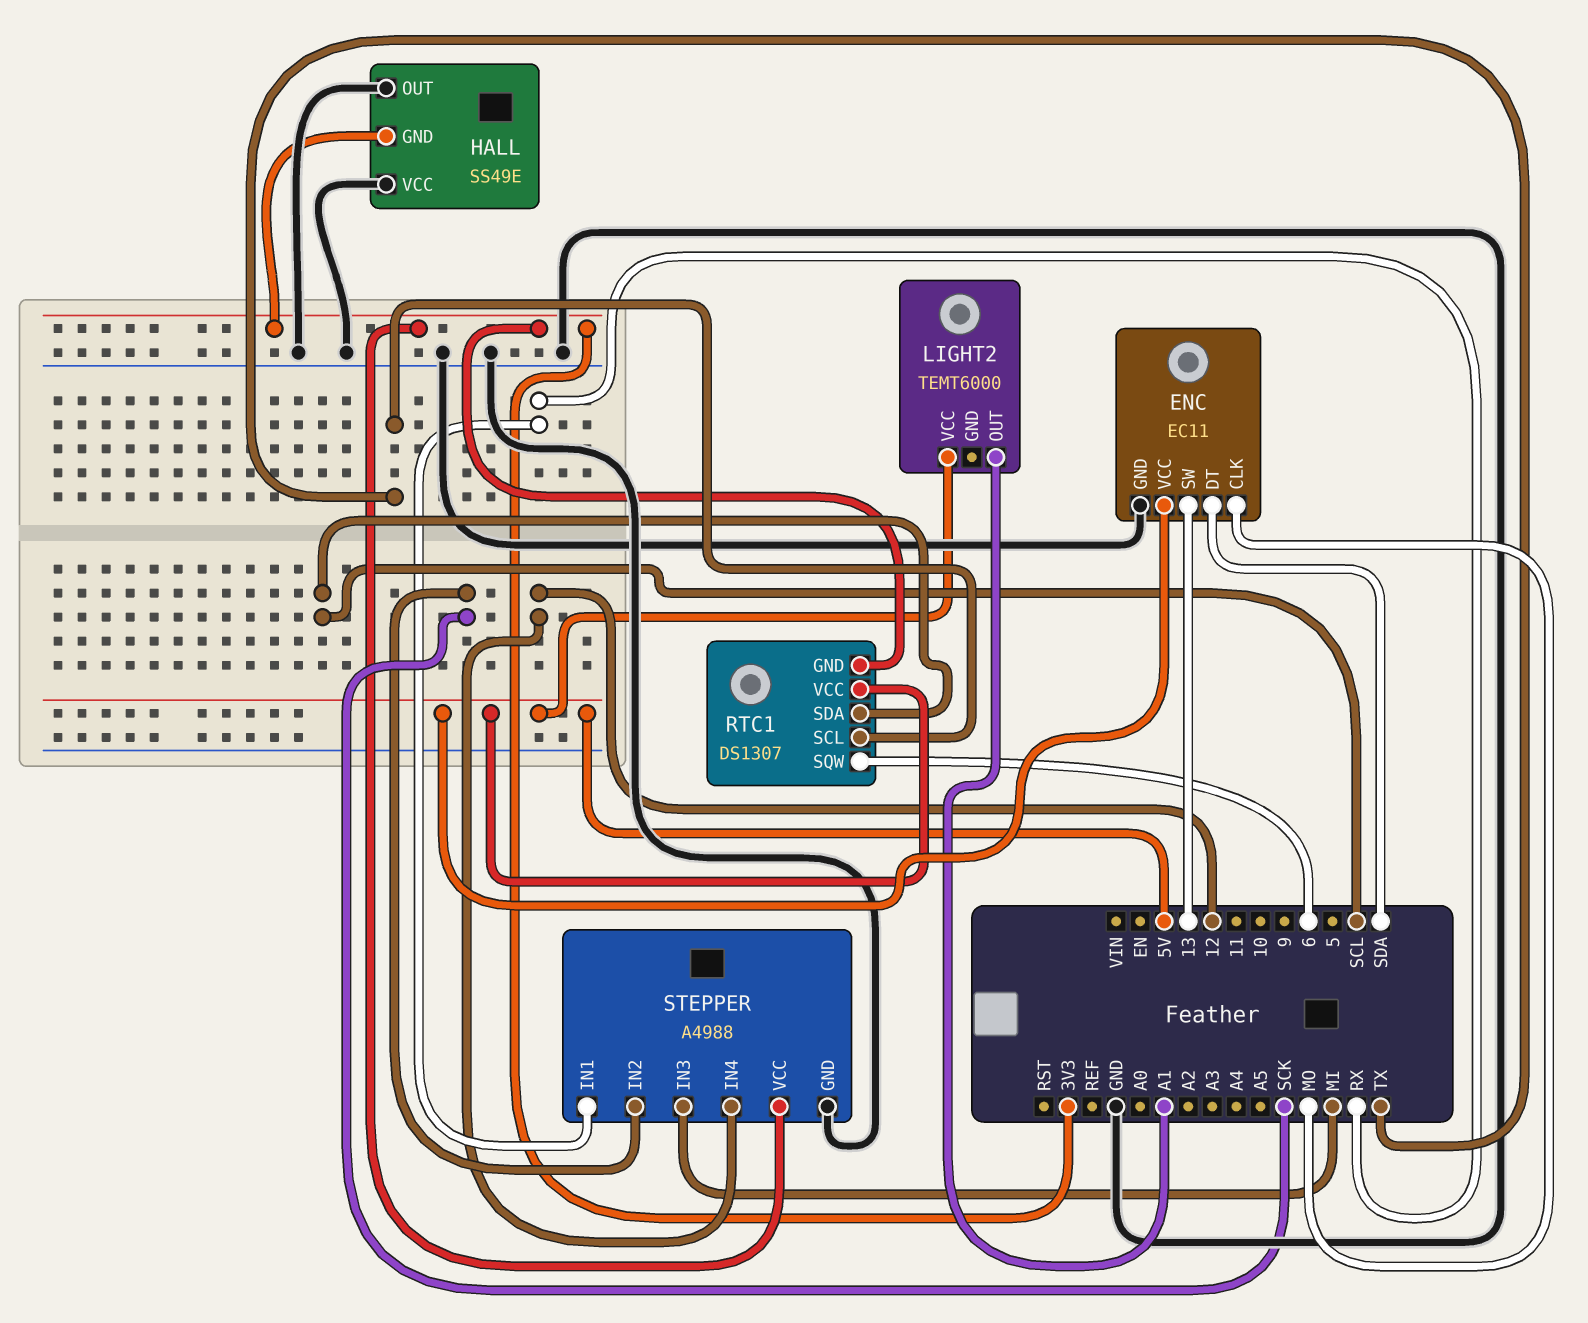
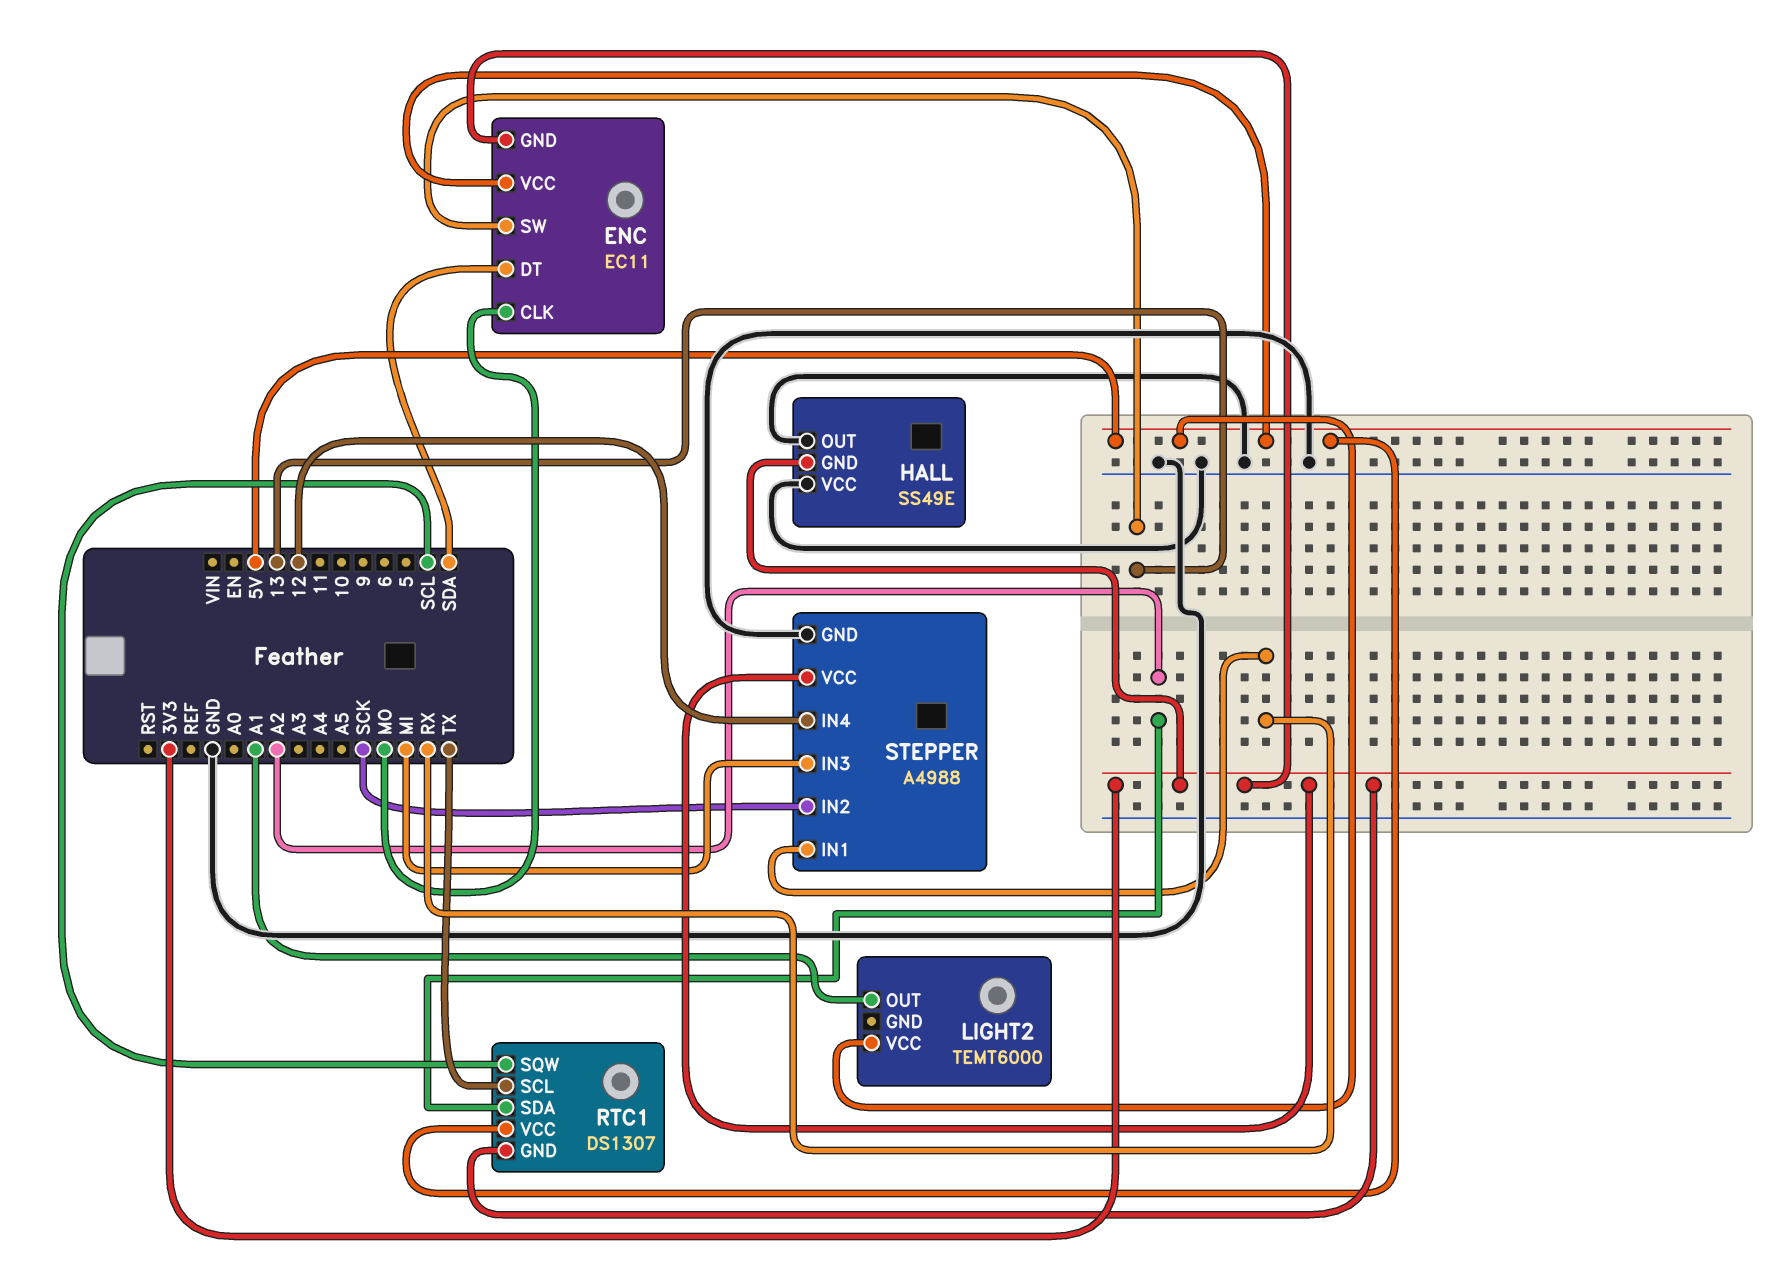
ENC pin GND: GND -> 3V3
RTC1 pin SDA: SCL -> A2
RTC1 pin SQW: 6 -> SCL

